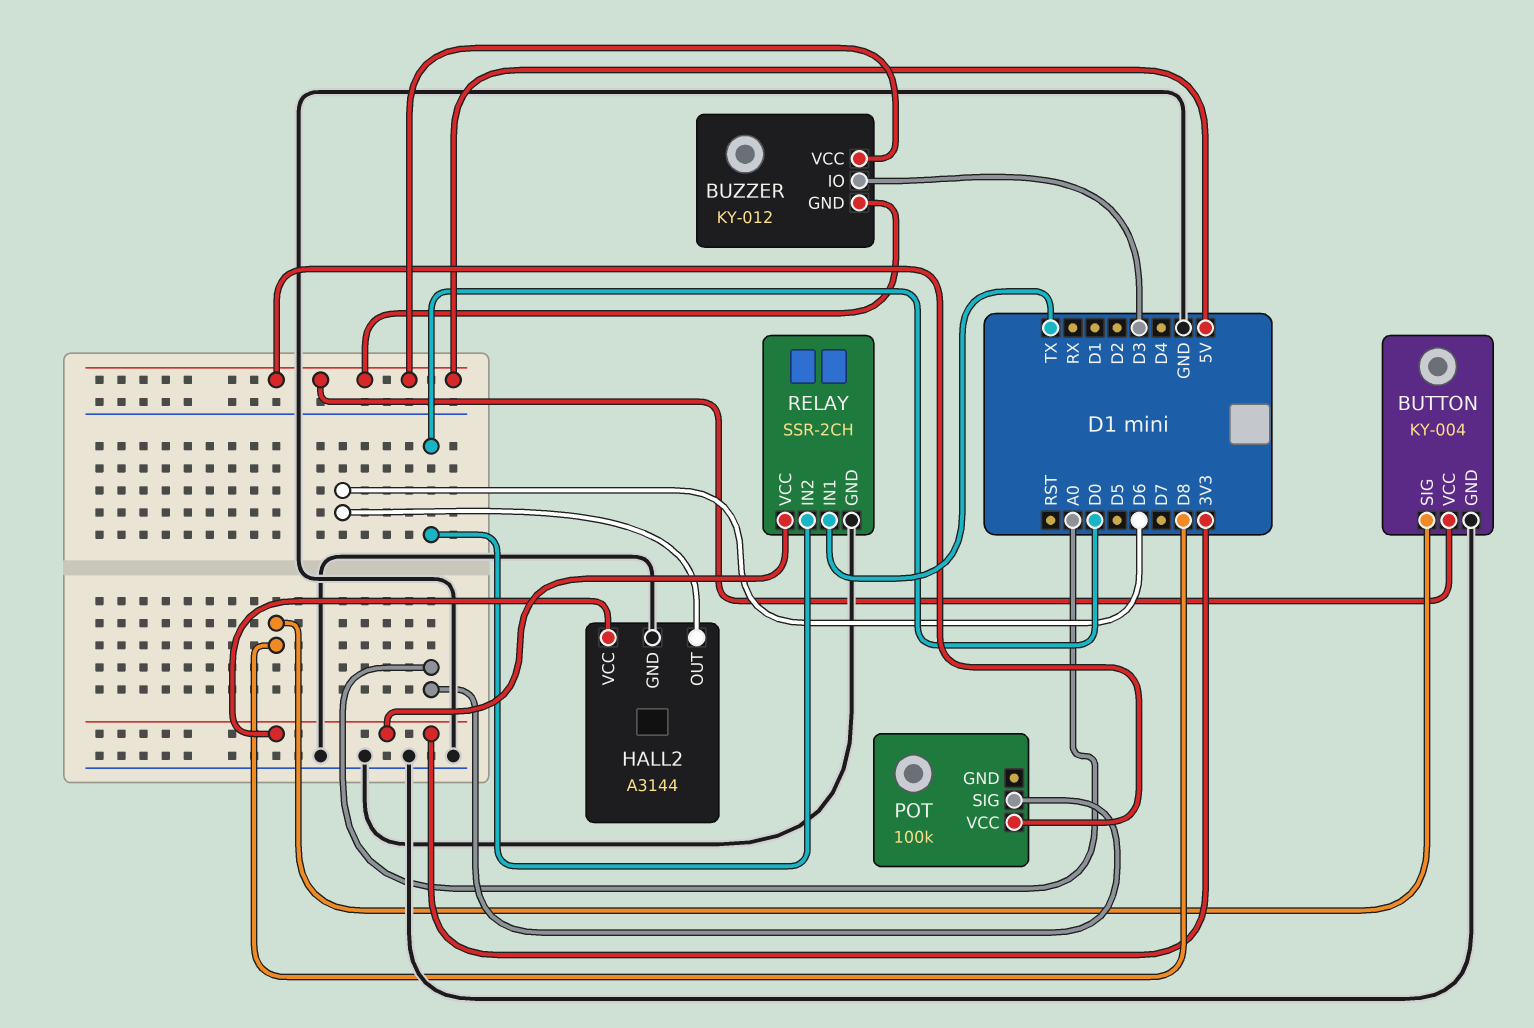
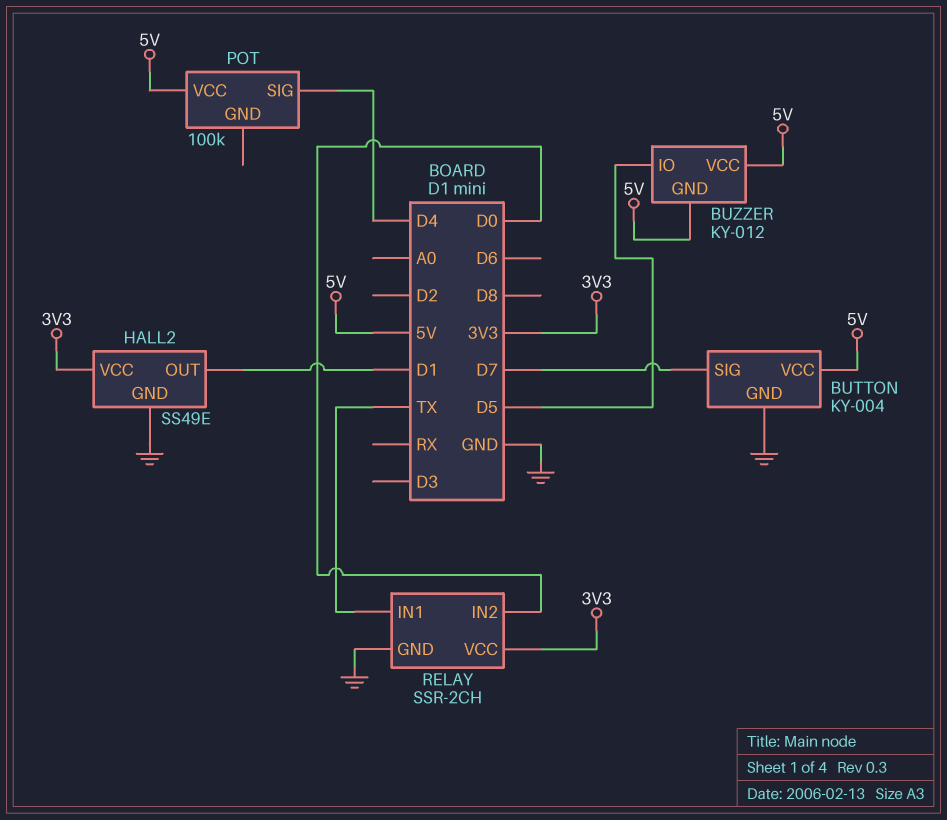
BUTTON pin SIG: D8 -> D7
BUZZER pin IO: D3 -> D5
HALL2: A3144 -> SS49E
HALL2 pin OUT: D6 -> D1
POT pin SIG: A0 -> D4

